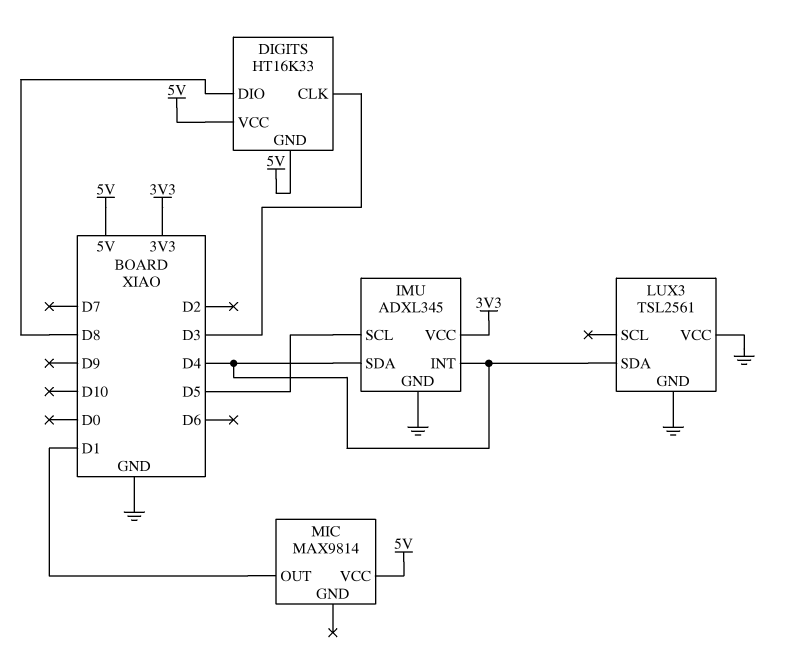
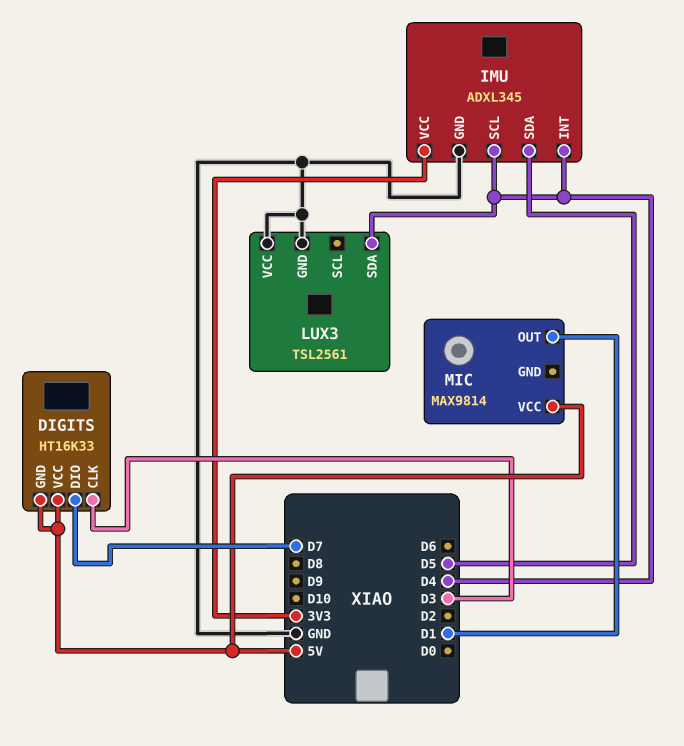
DIGITS pin DIO: D8 -> D7
IMU pin SCL: D5 -> D4
IMU pin SDA: D4 -> D5

